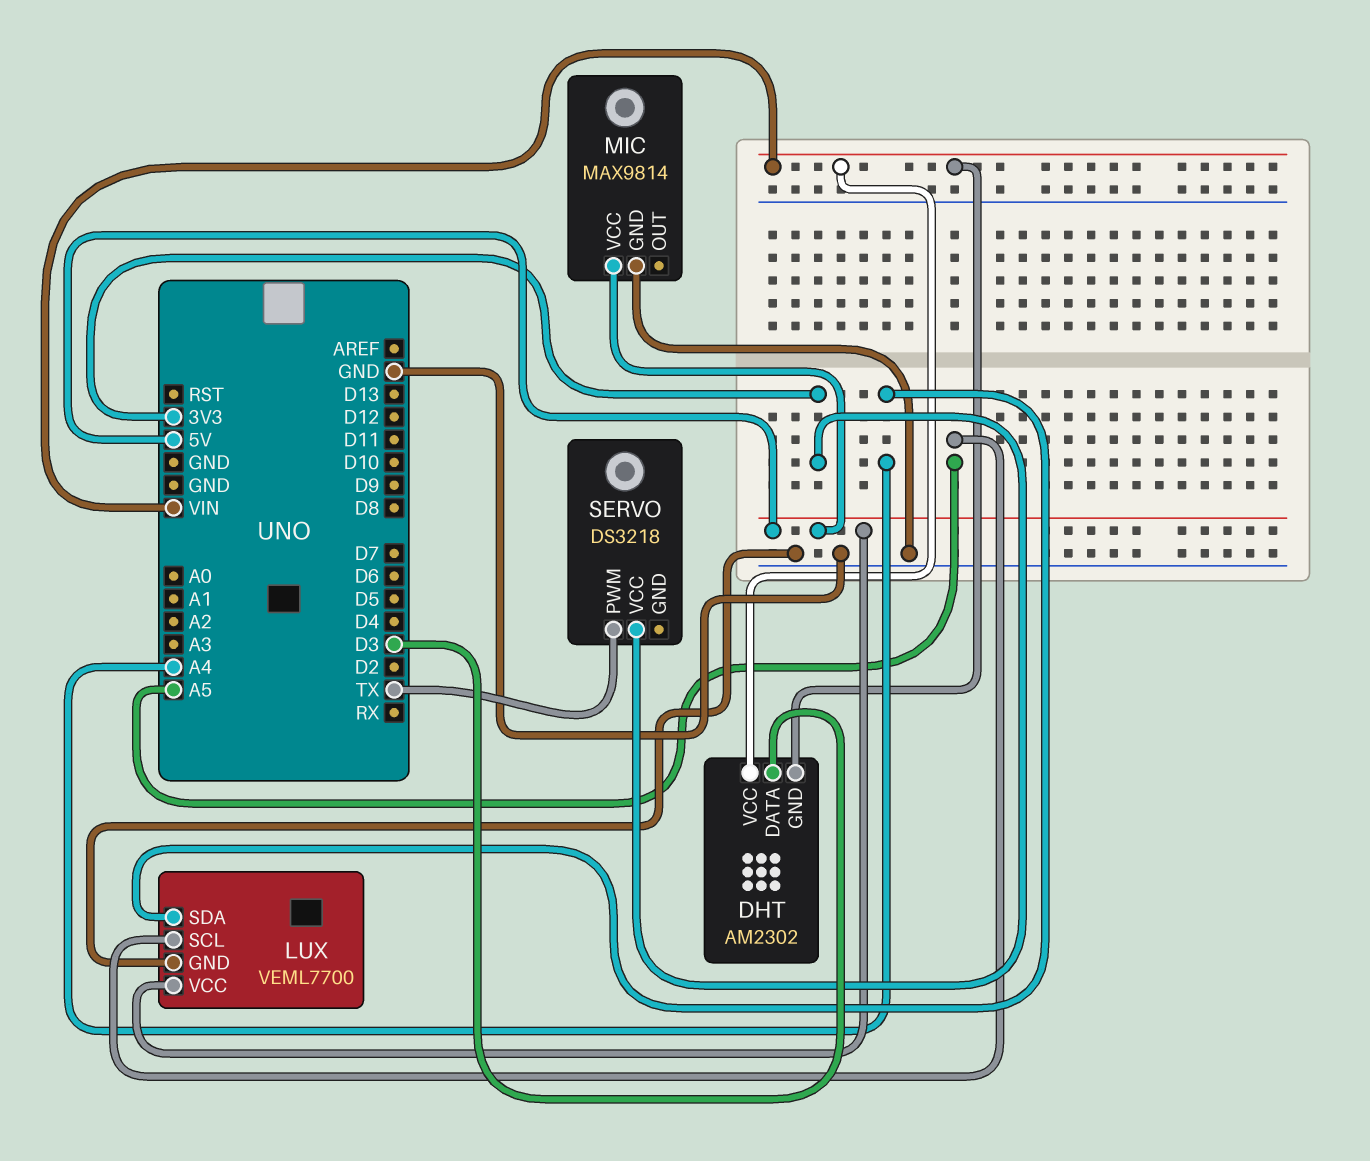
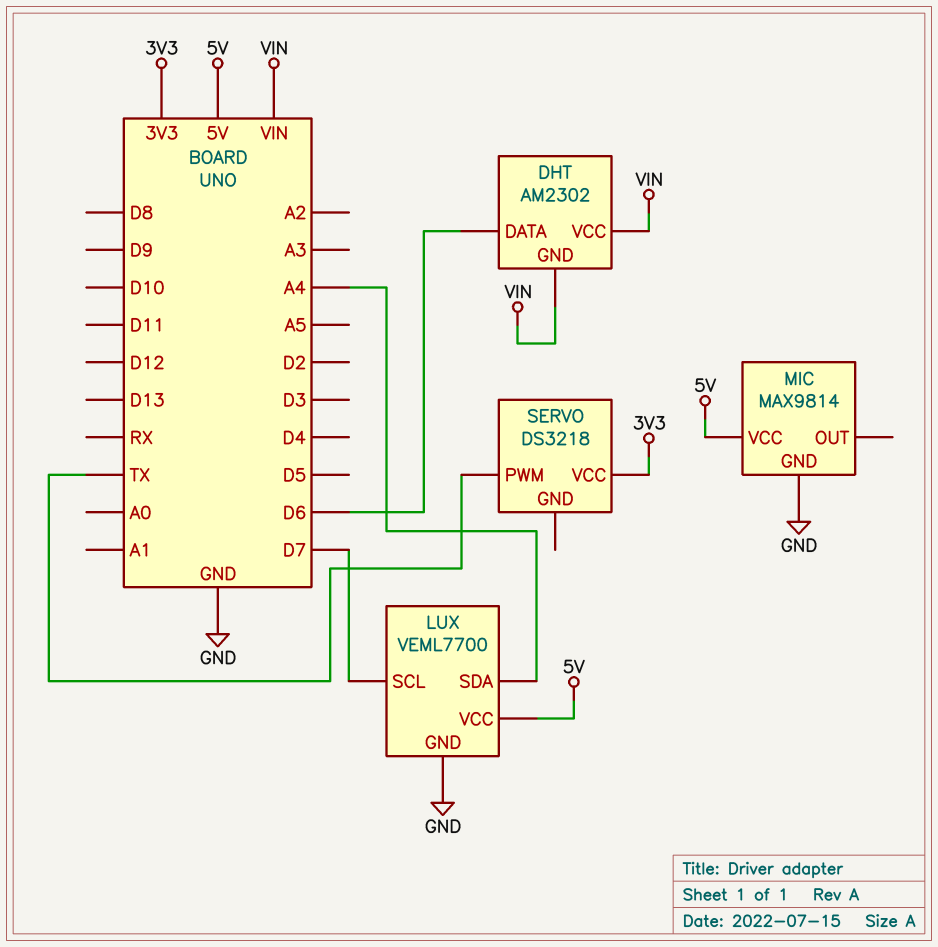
DHT pin DATA: D3 -> D6
LUX pin SCL: A5 -> D7

